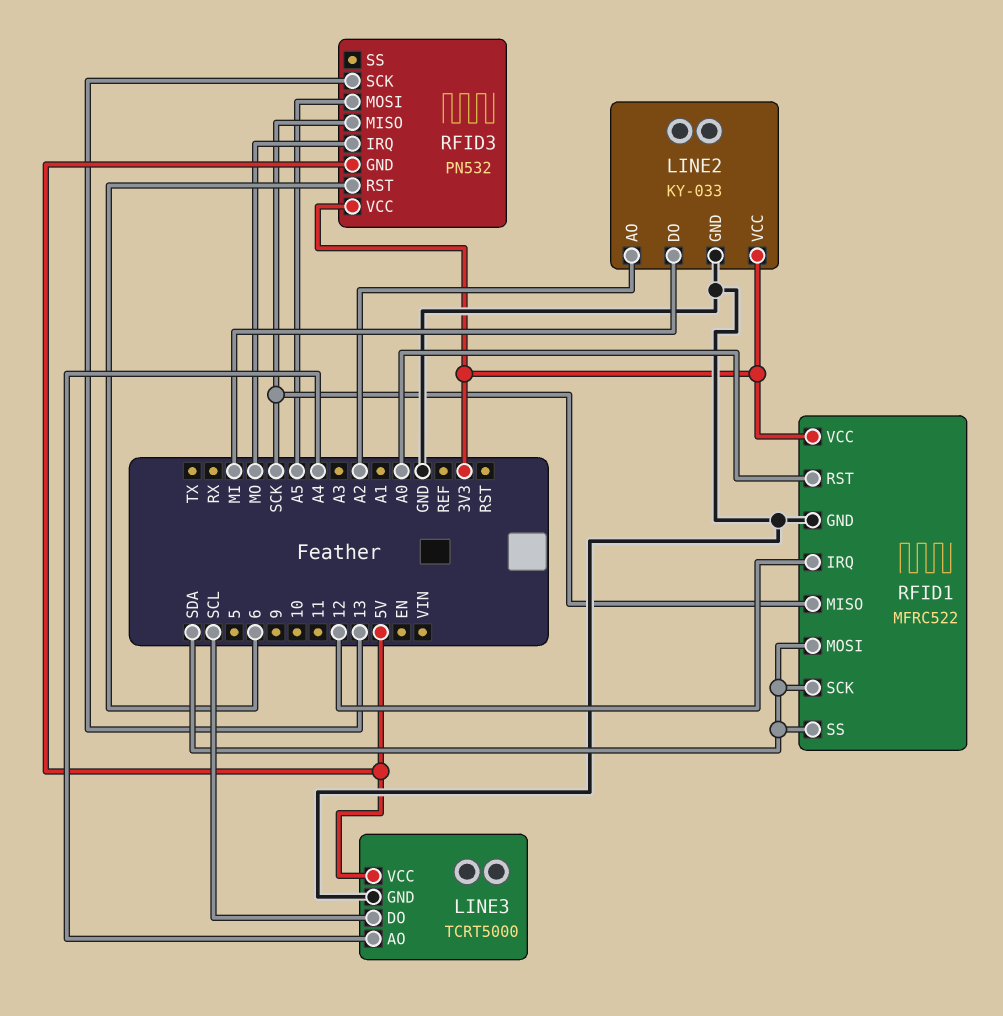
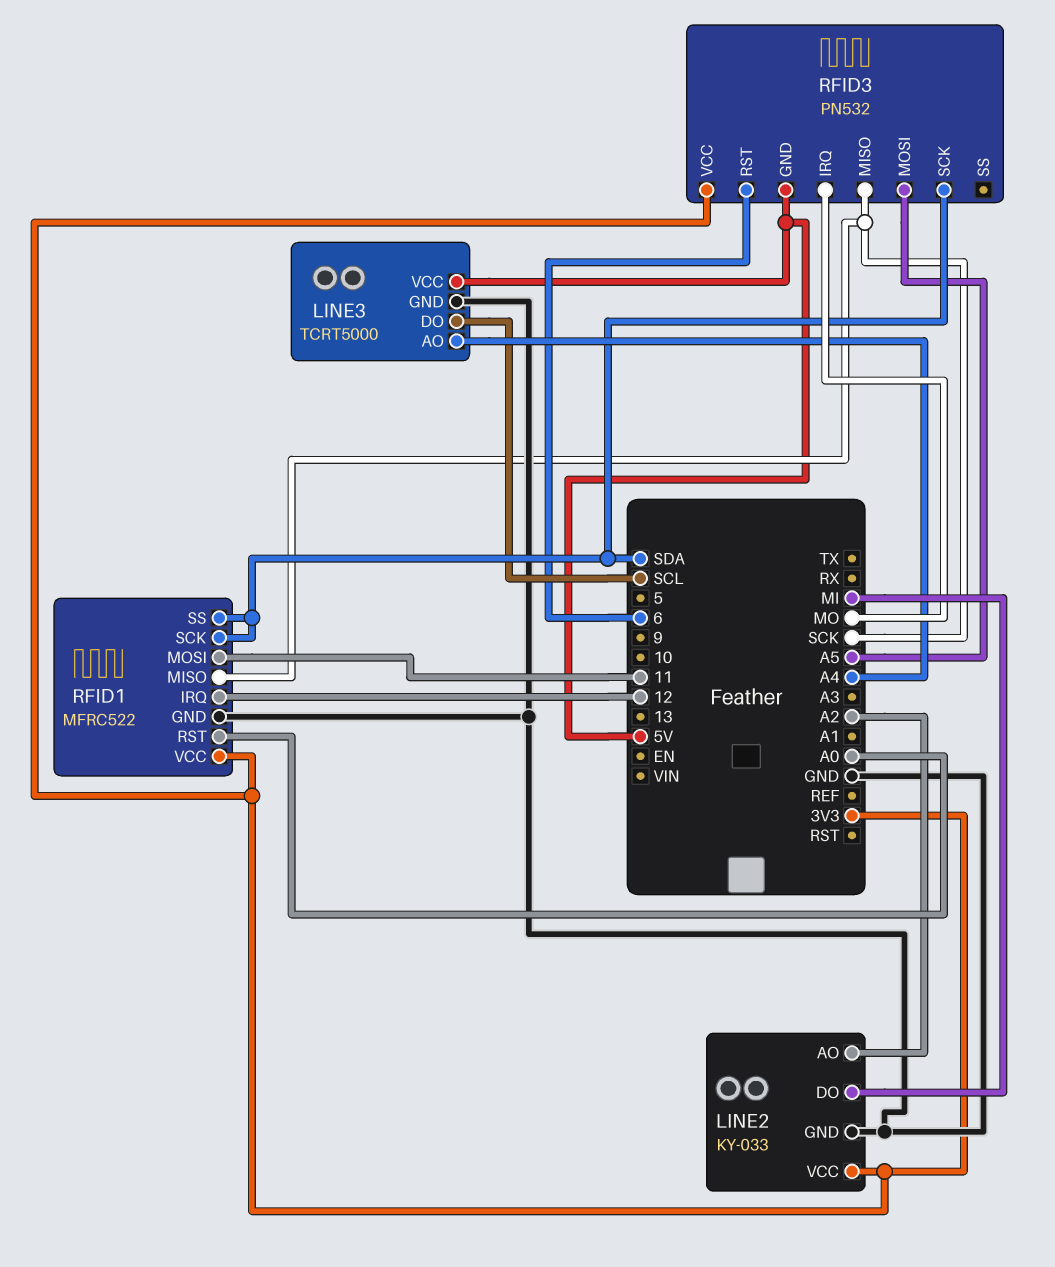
RFID1 pin MOSI: SDA -> 11
RFID3 pin SCK: 13 -> SDA

